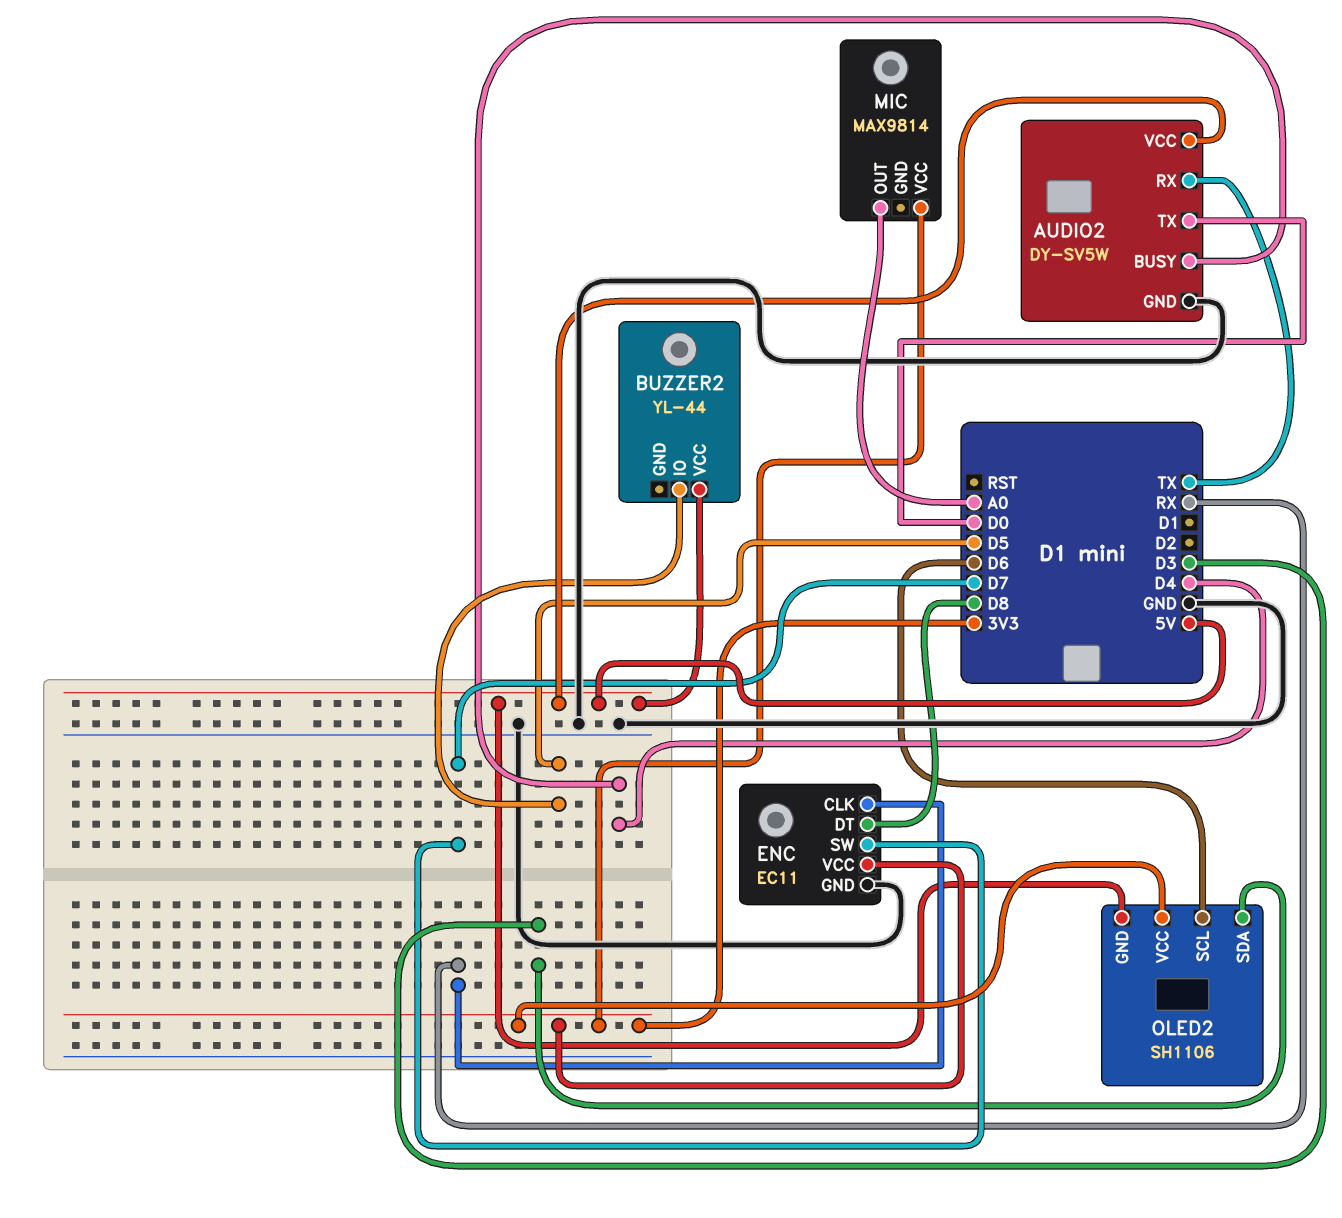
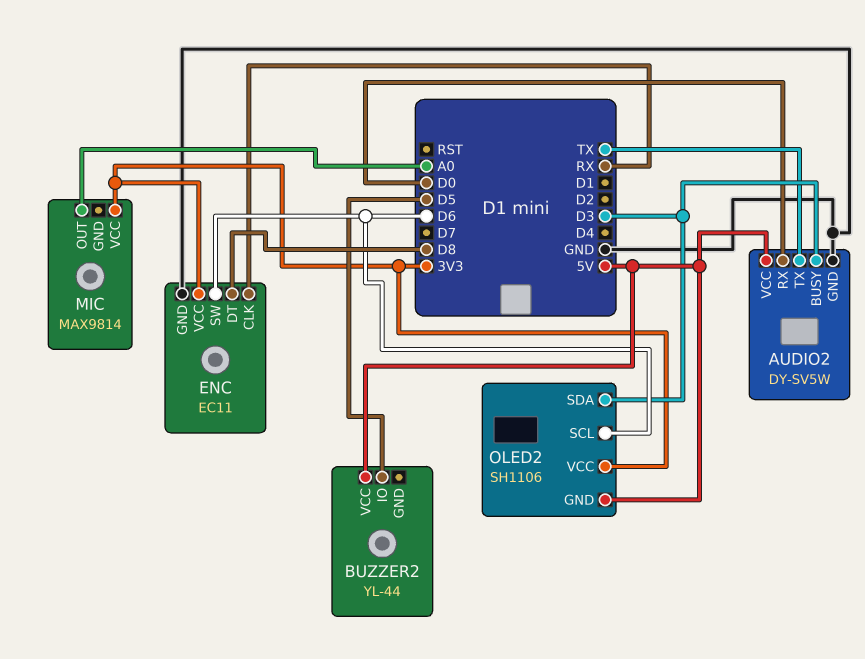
AUDIO2 pin BUSY: D4 -> D3
AUDIO2 pin RX: TX -> D0
AUDIO2 pin TX: D0 -> TX
ENC pin SW: D7 -> D6

